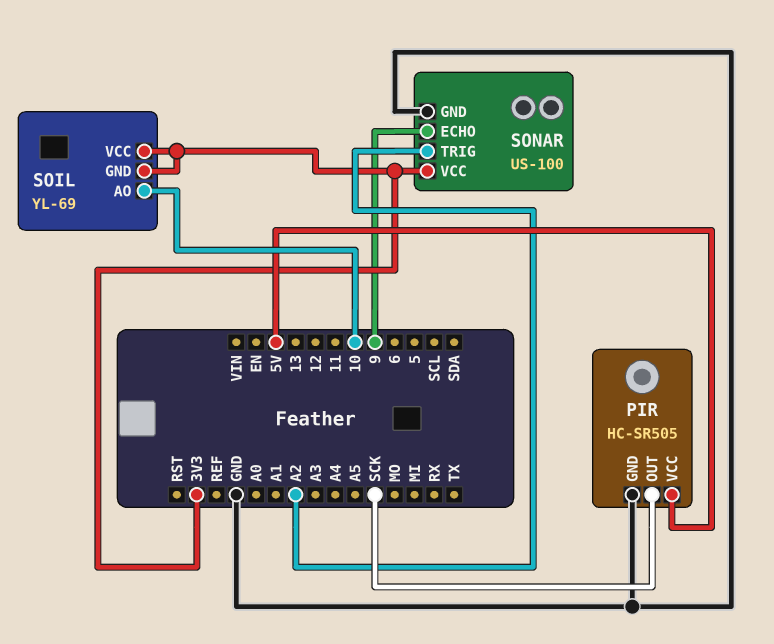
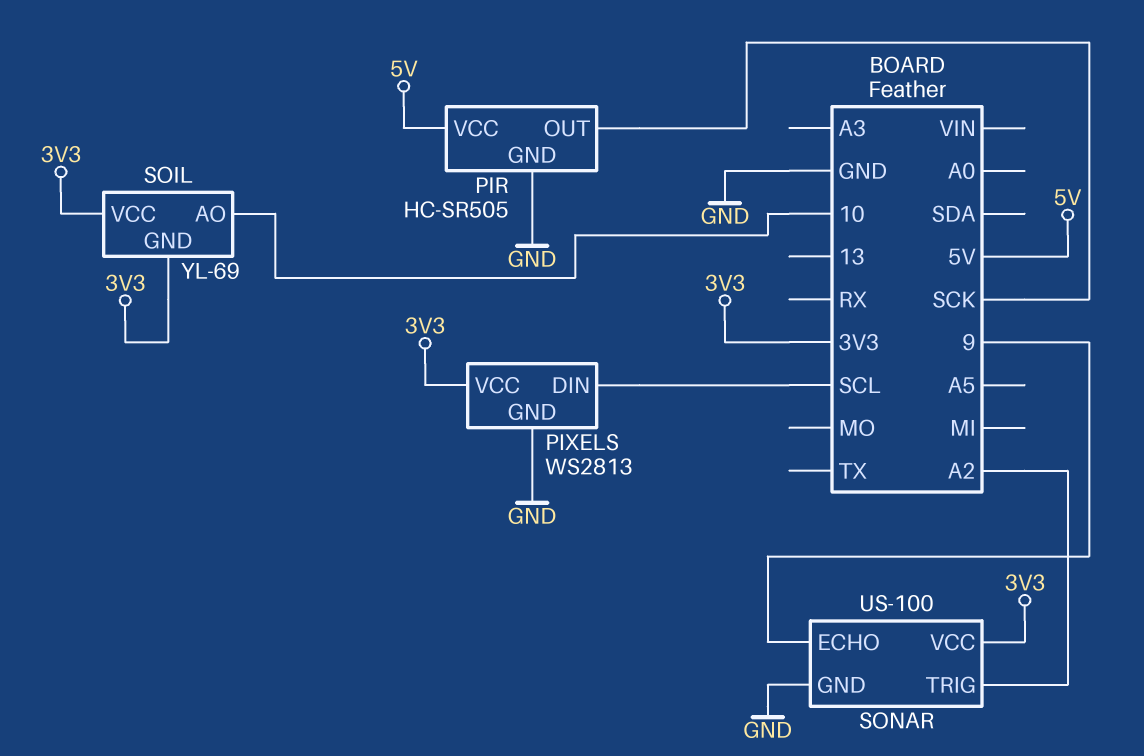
PIXELS: none -> WS2813
PIXELS pin DIN: none -> SCL
PIXELS pin GND: none -> GND
PIXELS pin VCC: none -> 3V3

